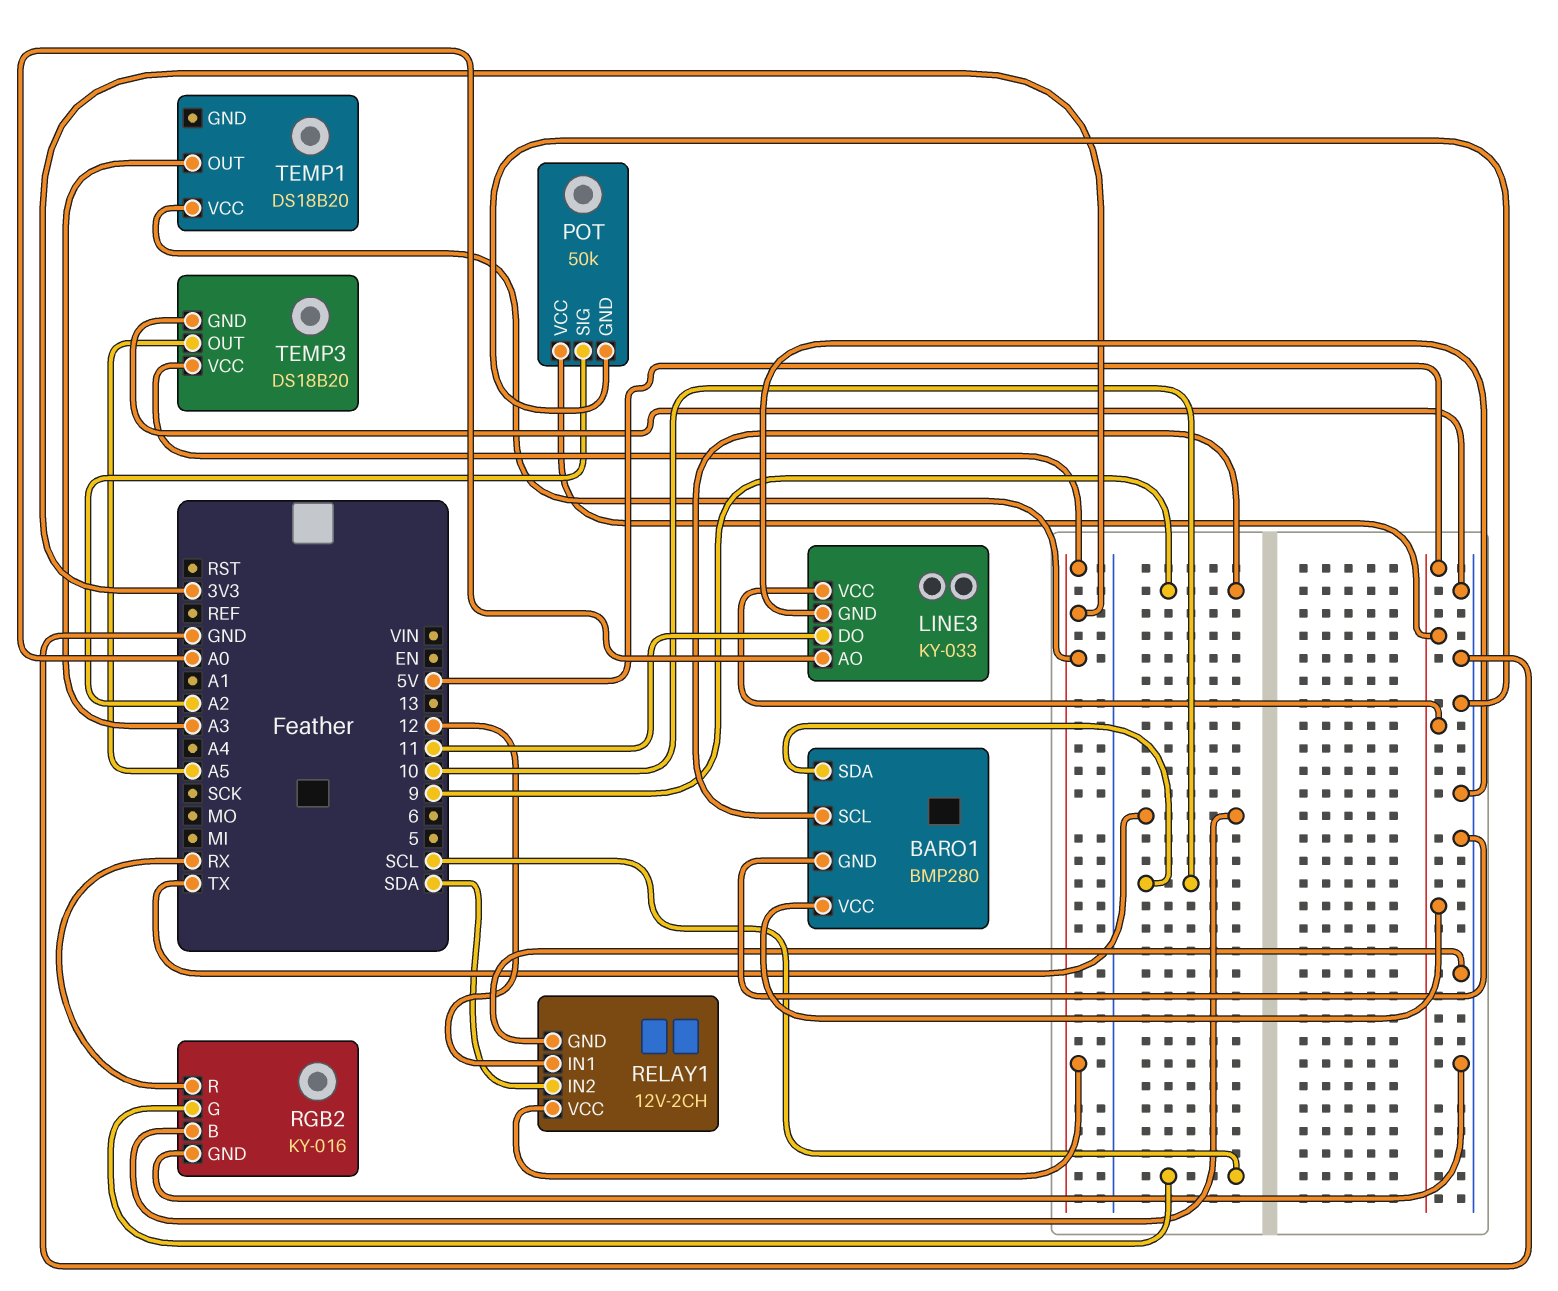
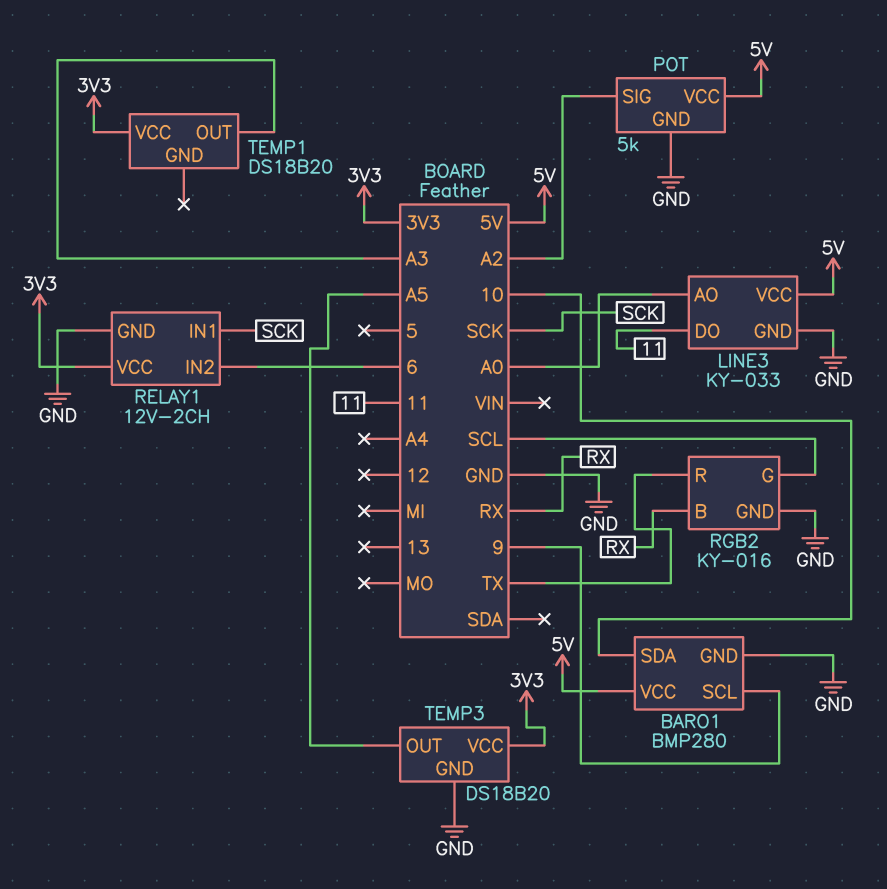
POT: 50k -> 5k
RELAY1 pin IN1: 12 -> SCK
RELAY1 pin IN2: SDA -> 6
RGB2 pin B: TX -> RX
RGB2 pin R: RX -> TX

